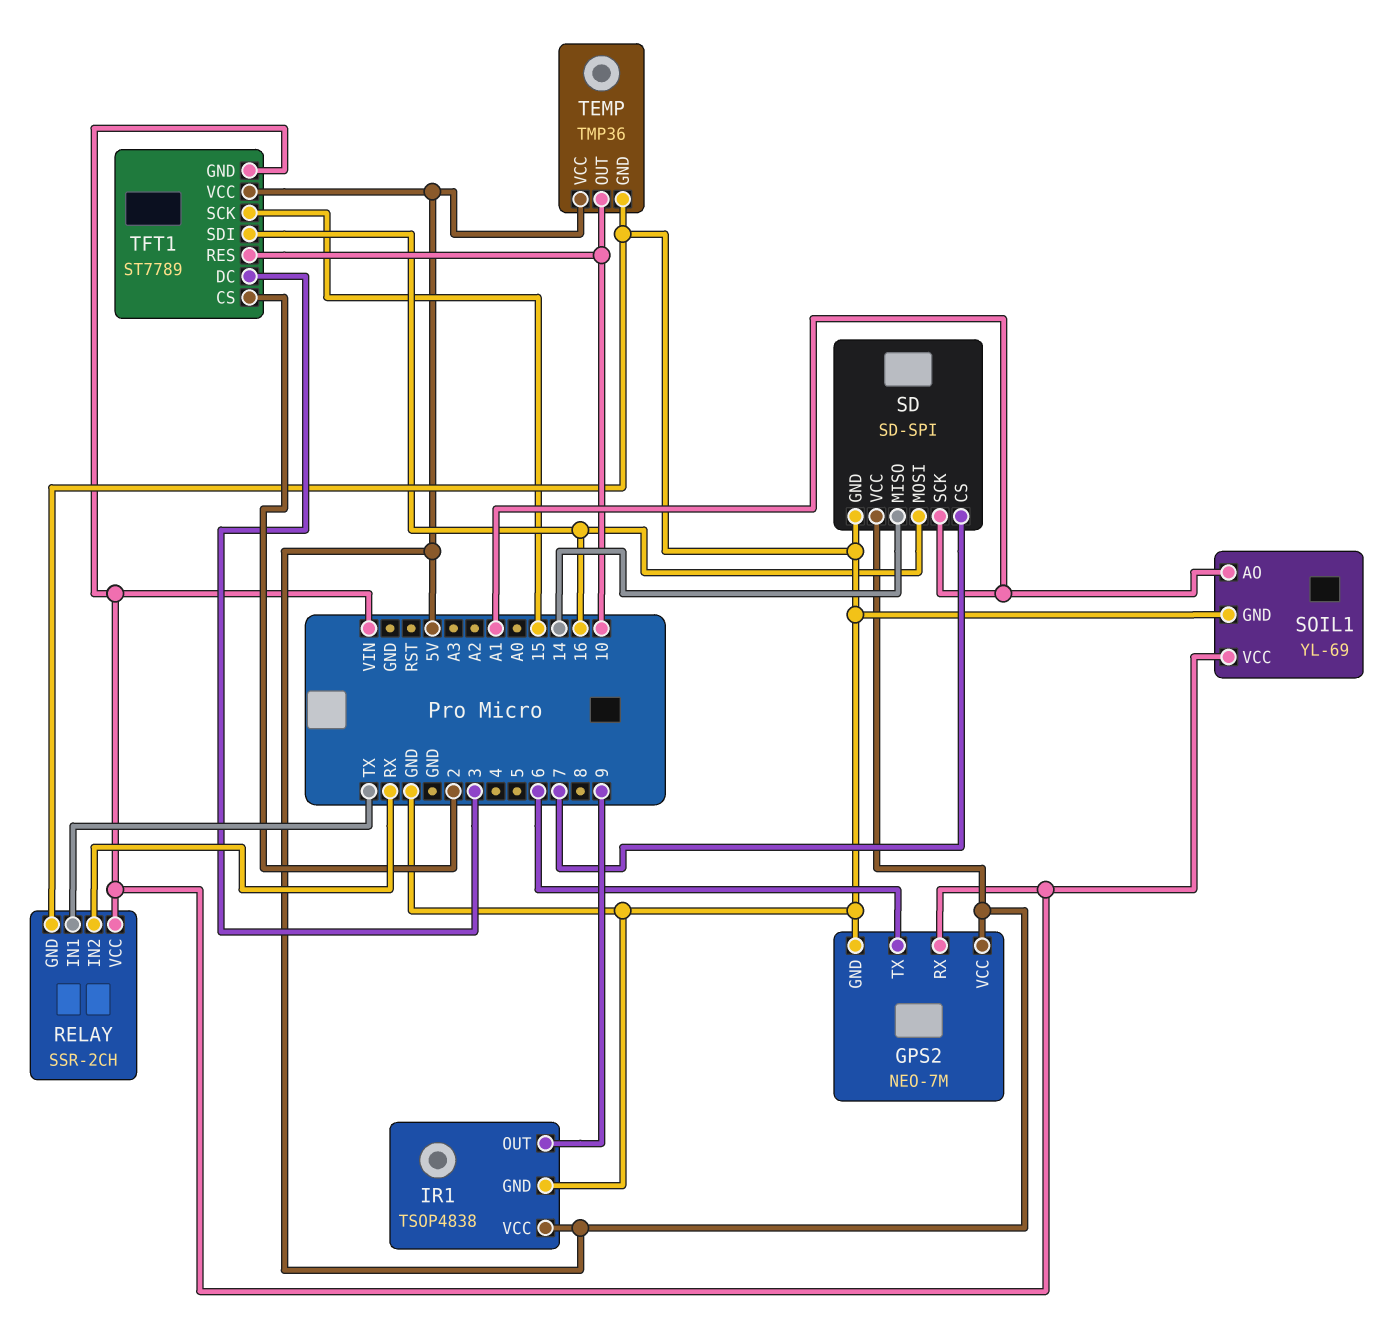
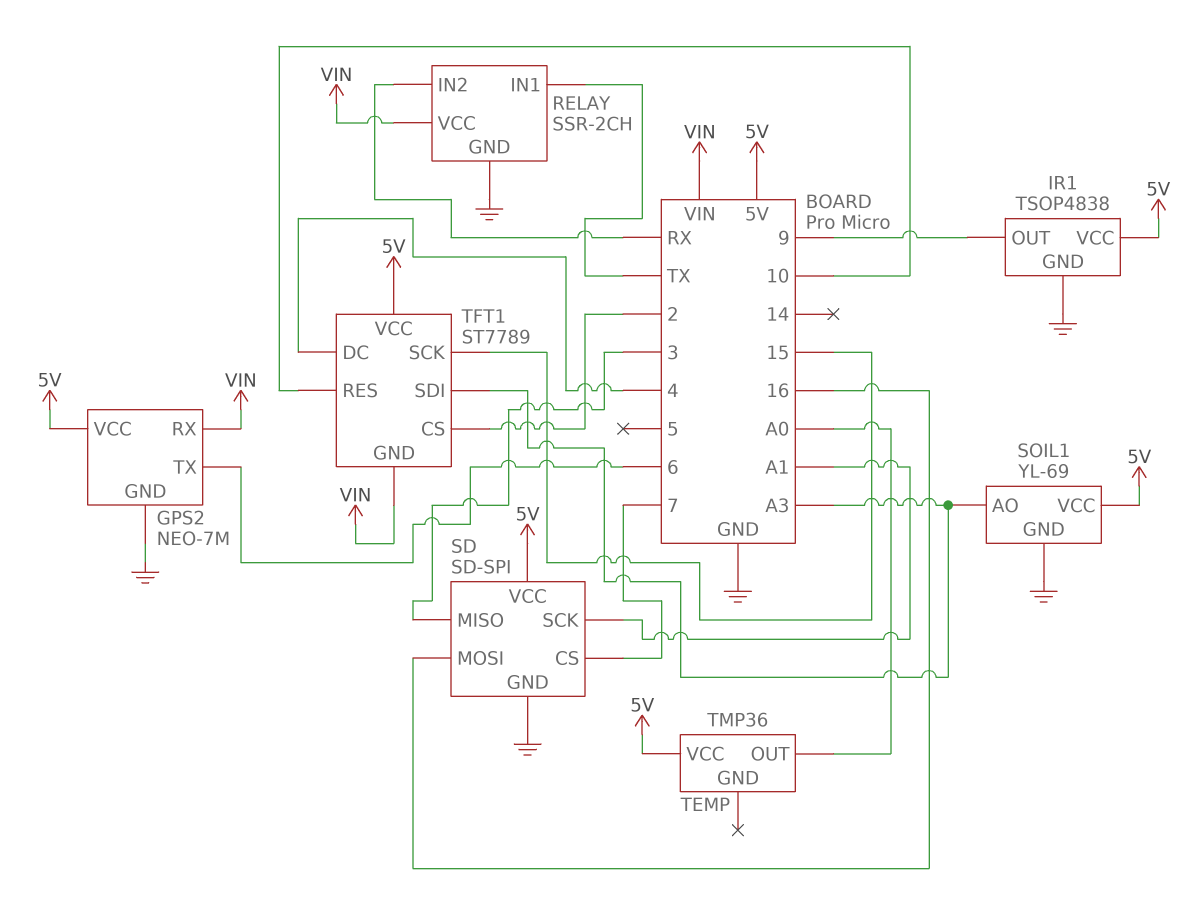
SD pin MISO: 14 -> 3
SOIL1 pin AO: A1 -> A3
SOIL1 pin VCC: VIN -> 5V
TEMP pin GND: GND -> none
TEMP pin OUT: 10 -> A0
TFT1 pin DC: 3 -> 4
TFT1 pin SDI: 16 -> A3

